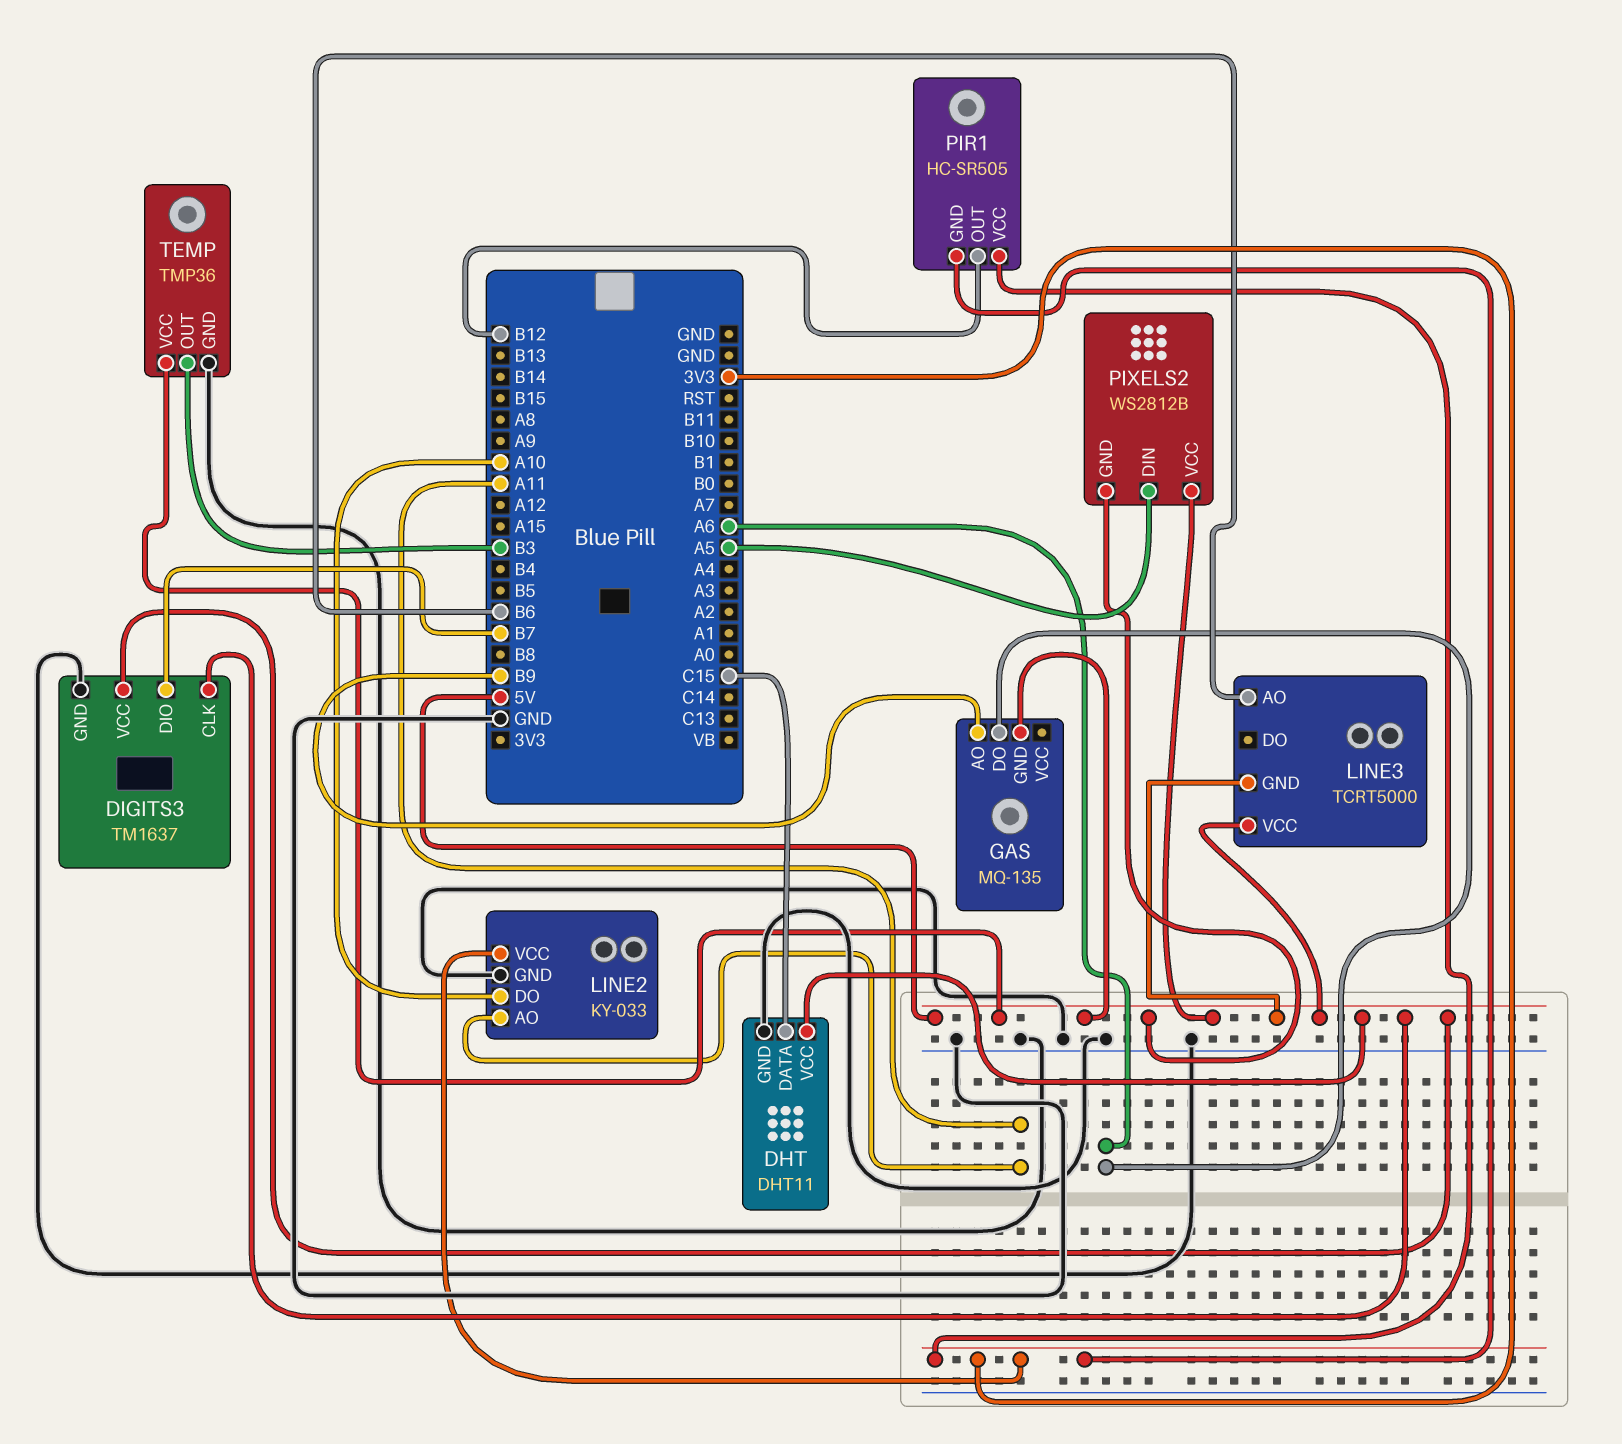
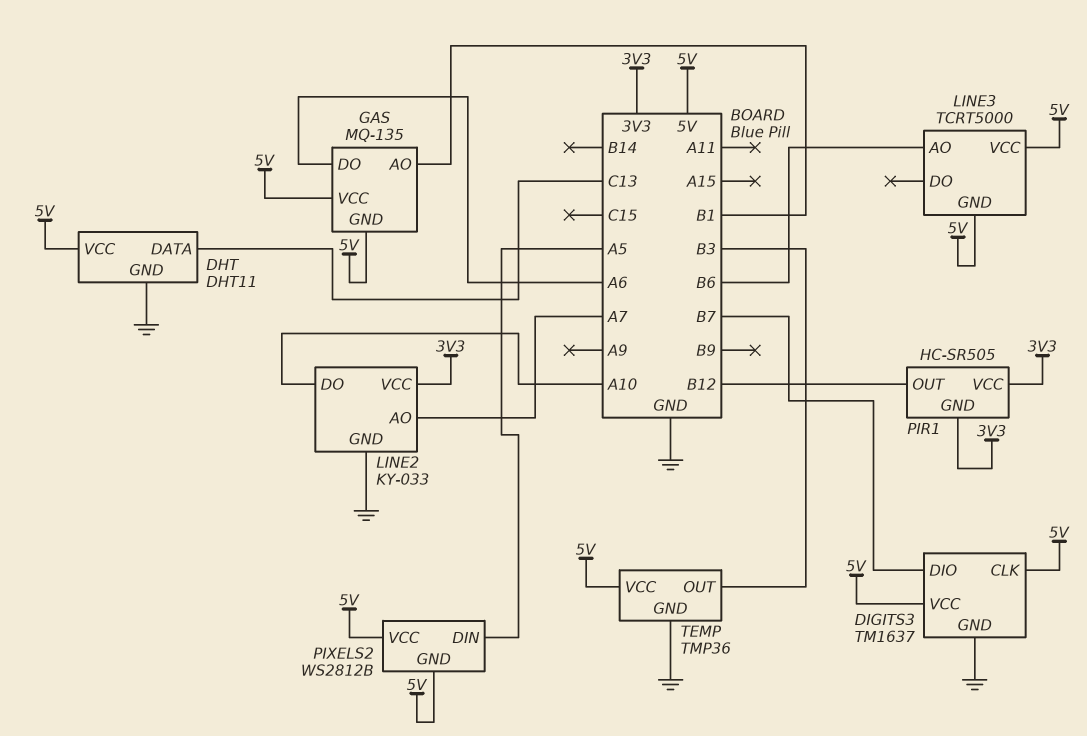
DHT pin DATA: C15 -> C13
GAS pin AO: B9 -> B1
GAS pin VCC: none -> 5V
LINE2 pin AO: A11 -> A7

